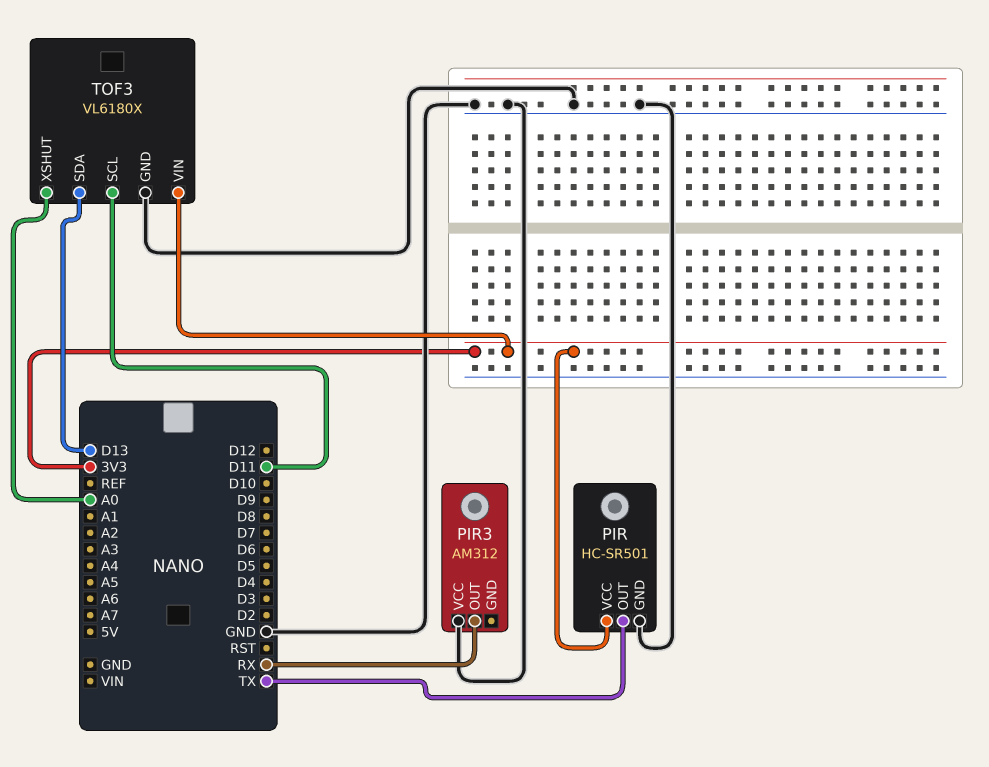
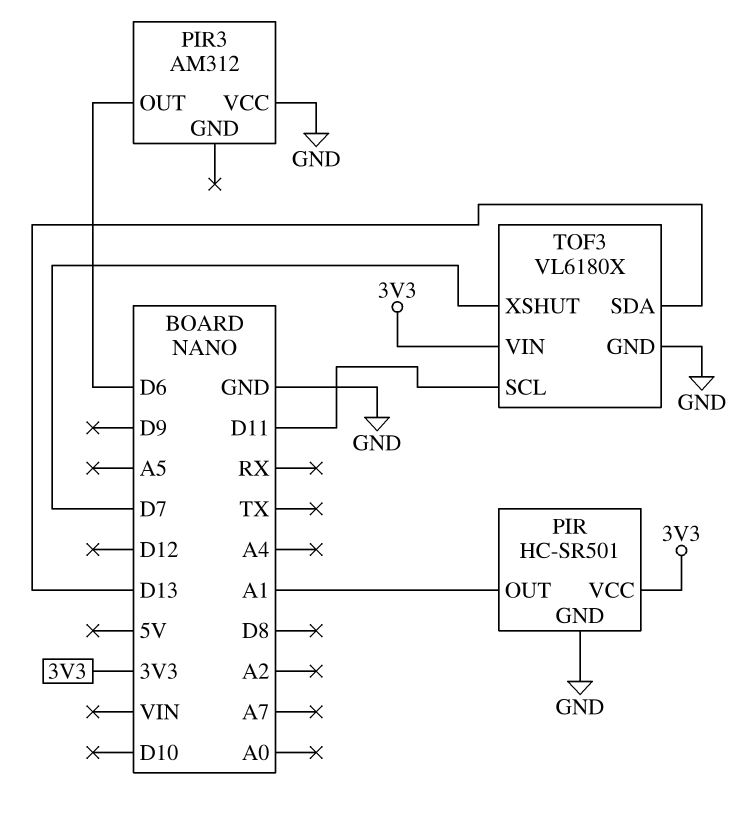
PIR pin OUT: TX -> A1
PIR3 pin OUT: RX -> D6
TOF3 pin XSHUT: A0 -> D7

